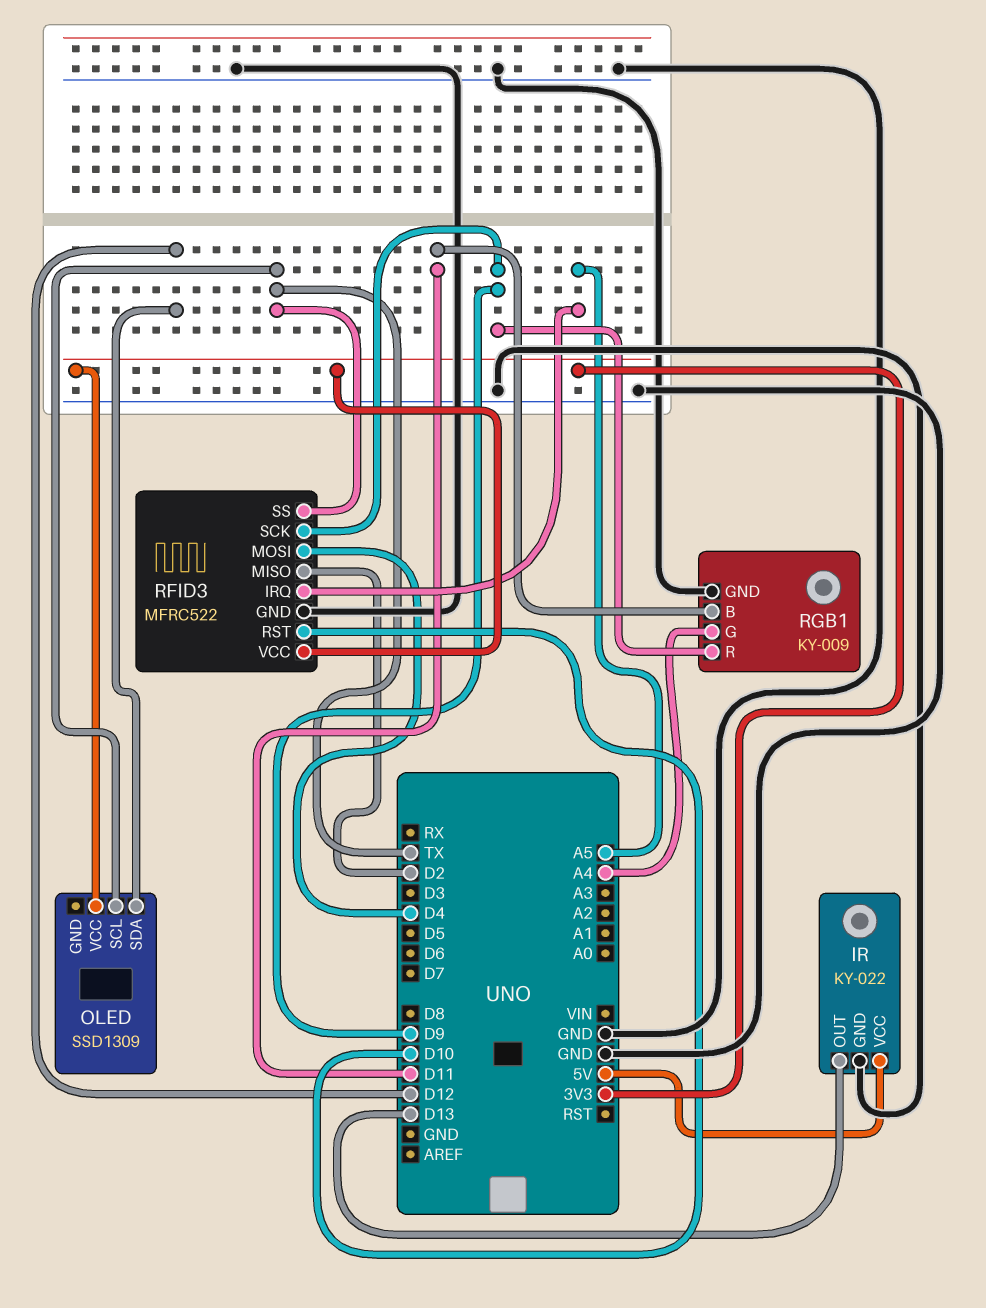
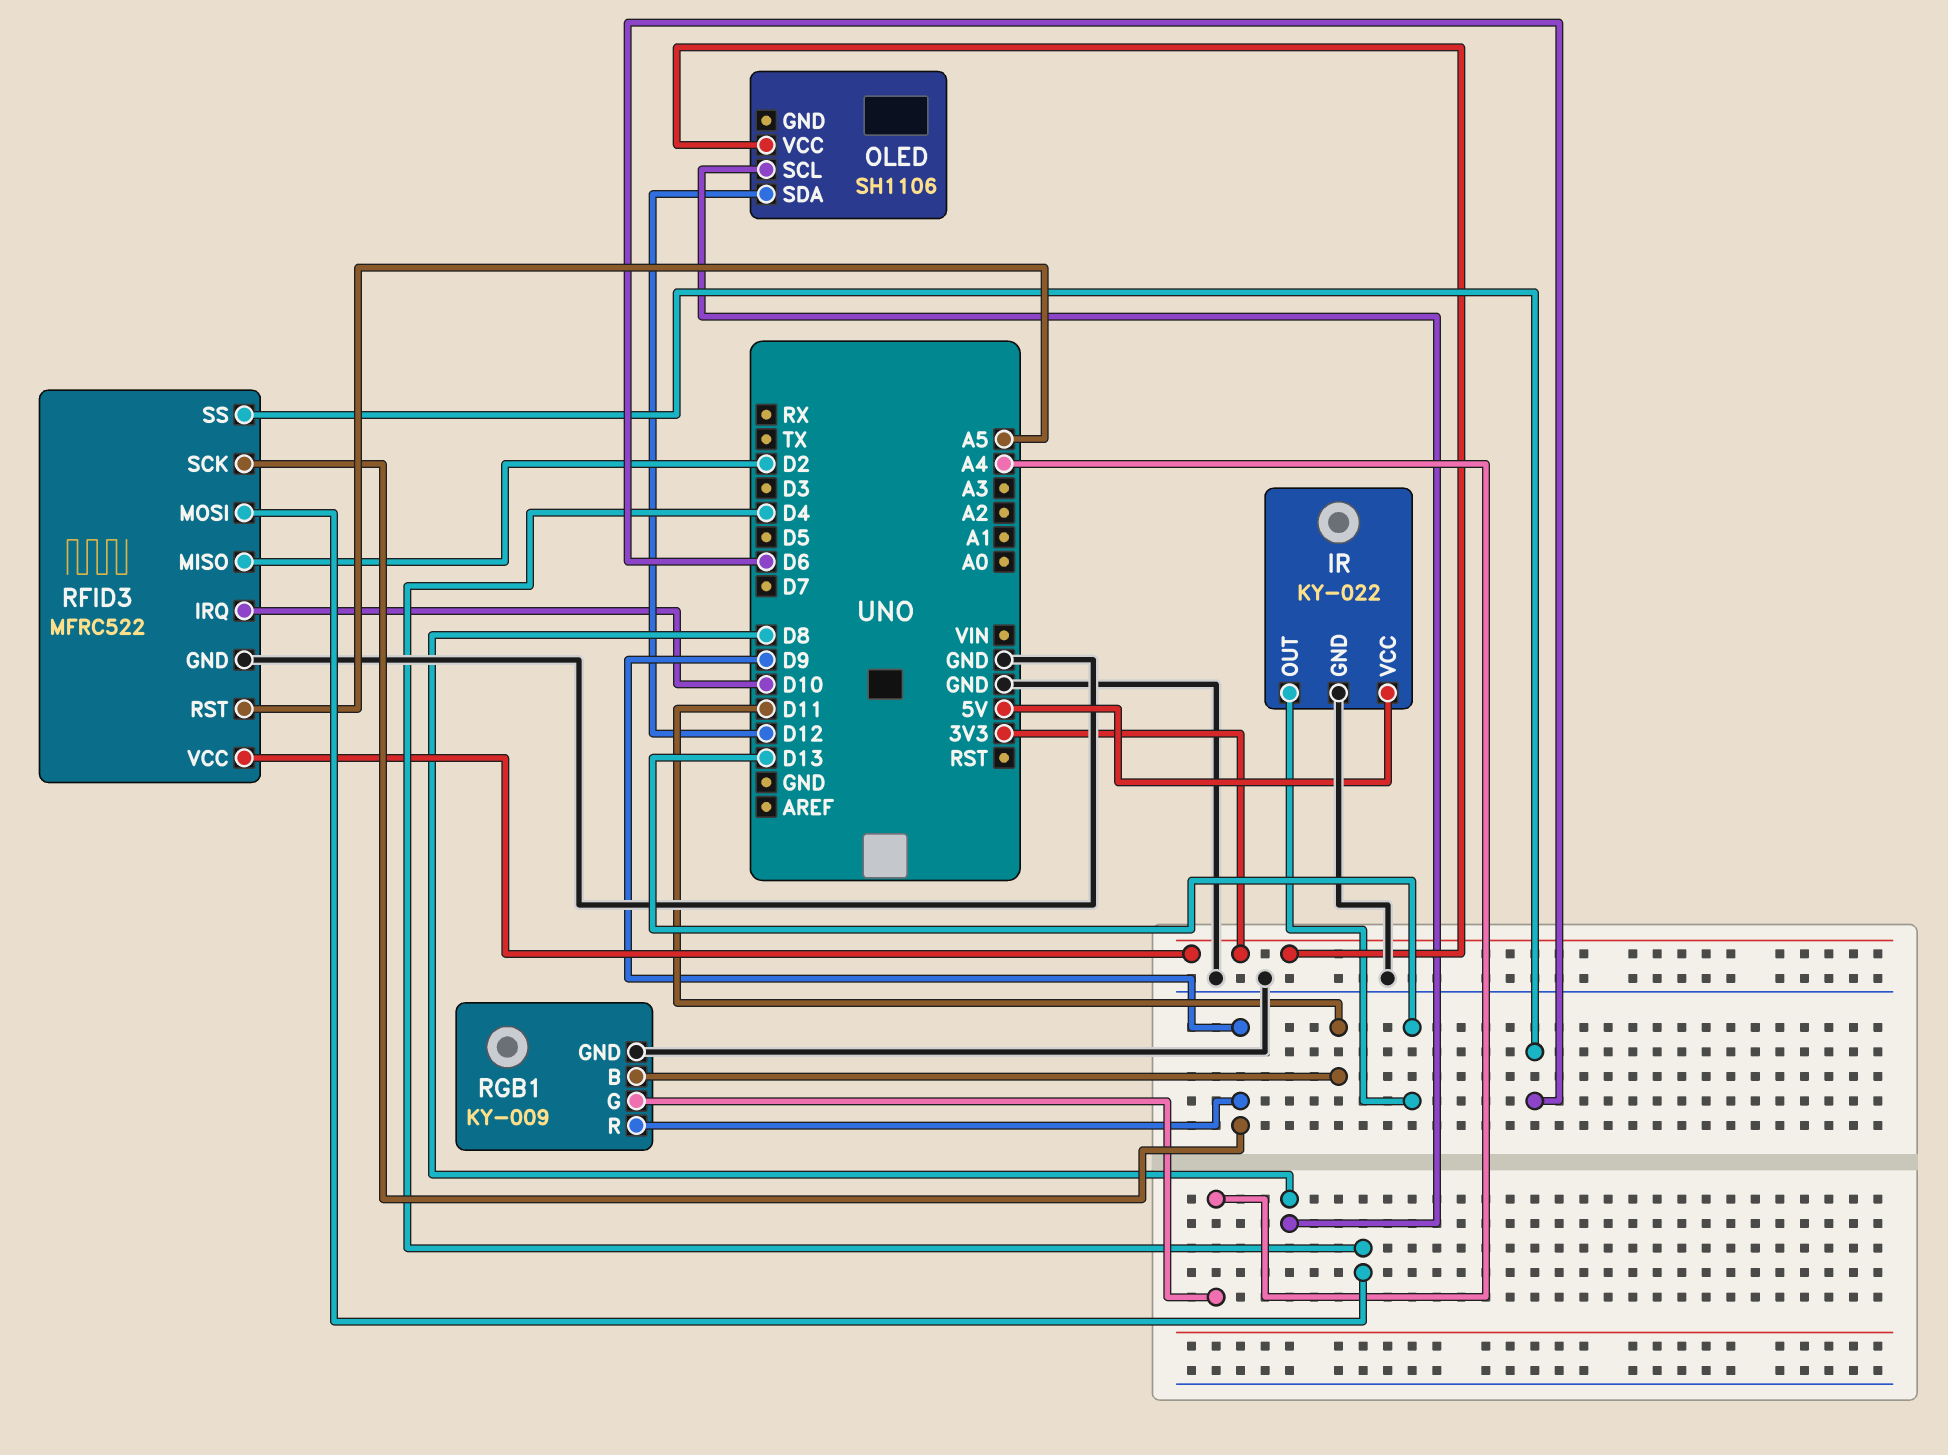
OLED: SSD1309 -> SH1106
OLED pin SCL: TX -> D8
RFID3 pin IRQ: A5 -> D10
RFID3 pin RST: D10 -> A5
RFID3 pin SS: TX -> D6

